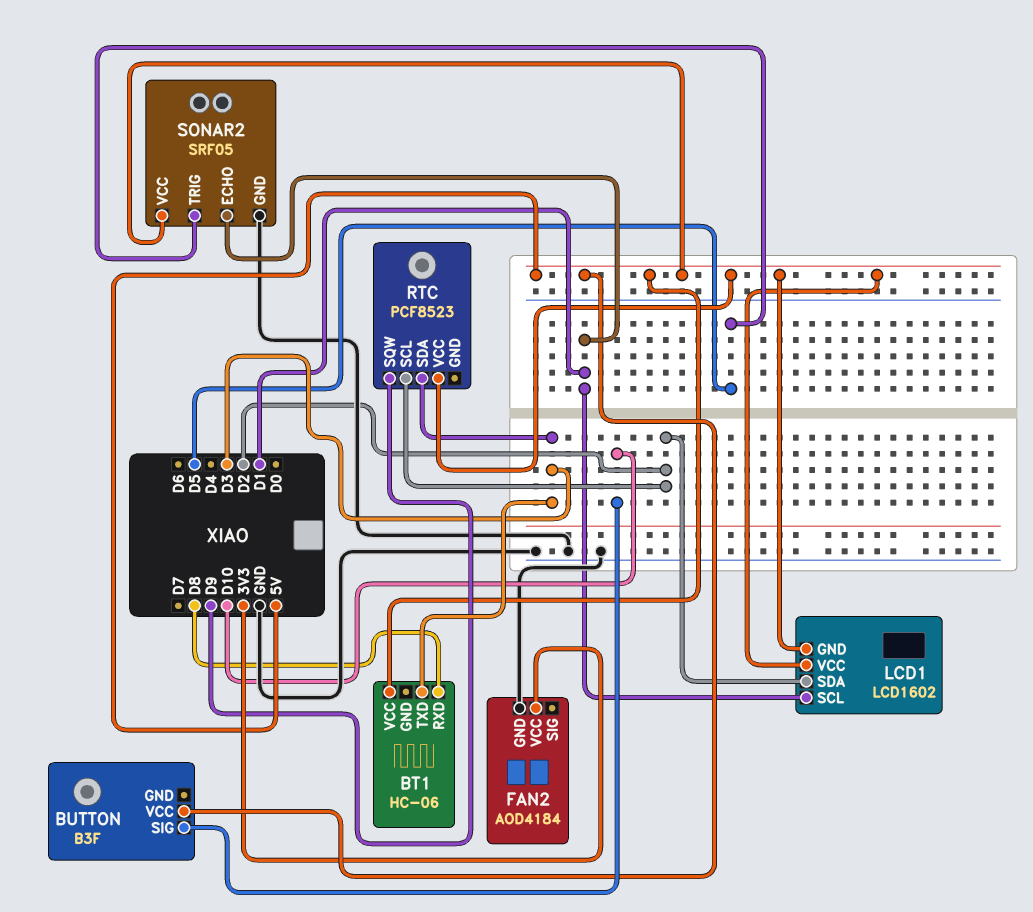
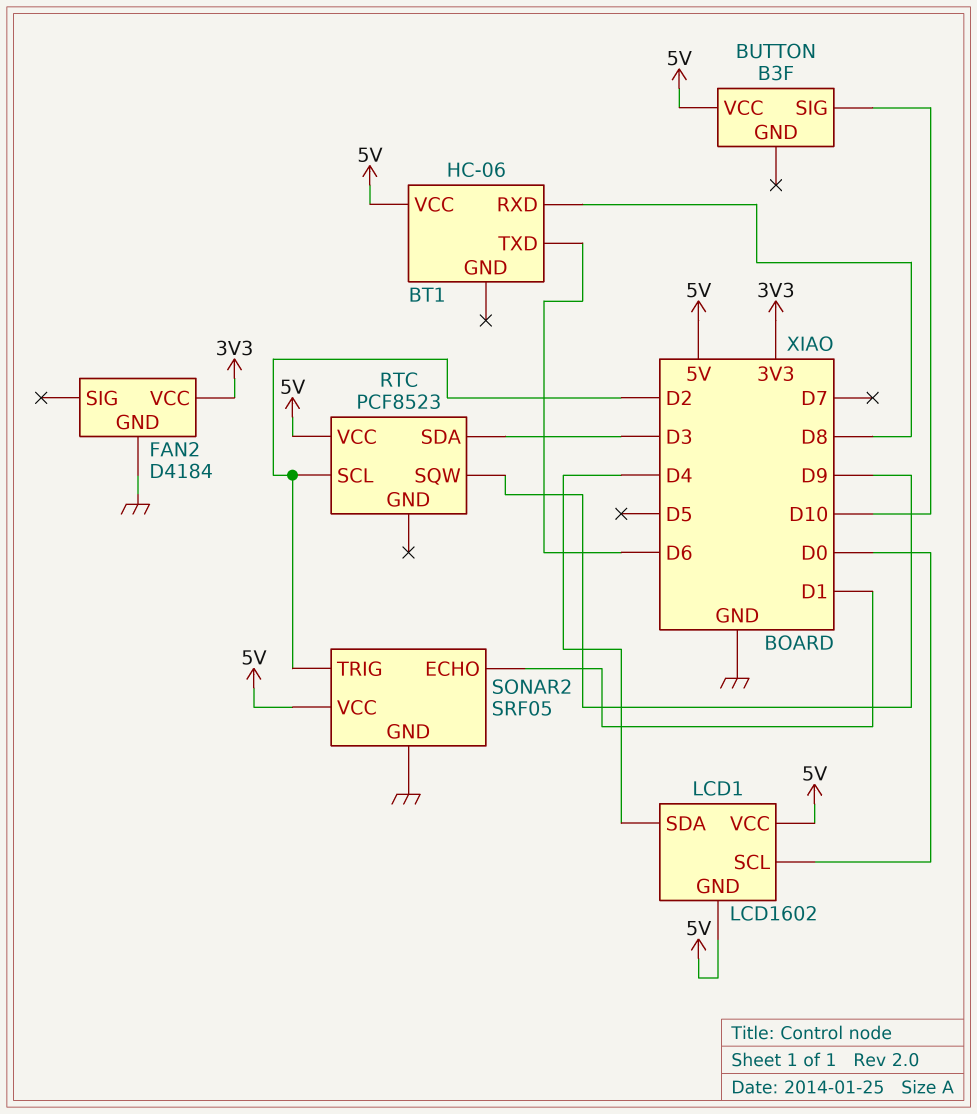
BT1 pin TXD: D3 -> D6
FAN2: AOD4184 -> D4184
LCD1 pin SCL: D1 -> D0
LCD1 pin SDA: D2 -> D4
SONAR2 pin TRIG: D5 -> D2

